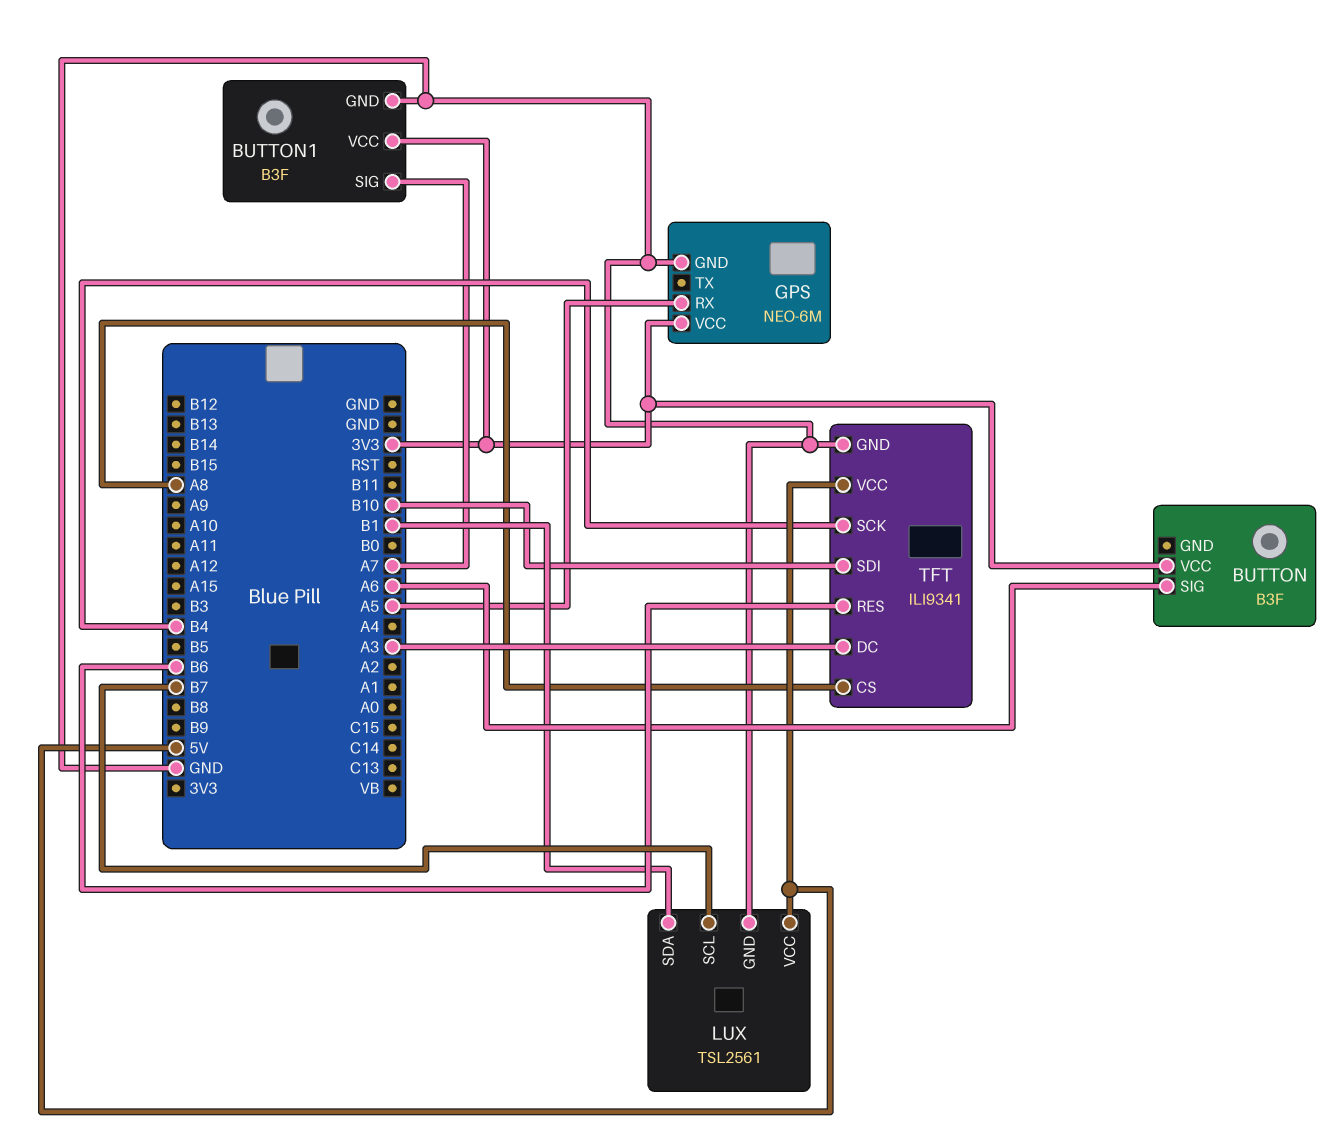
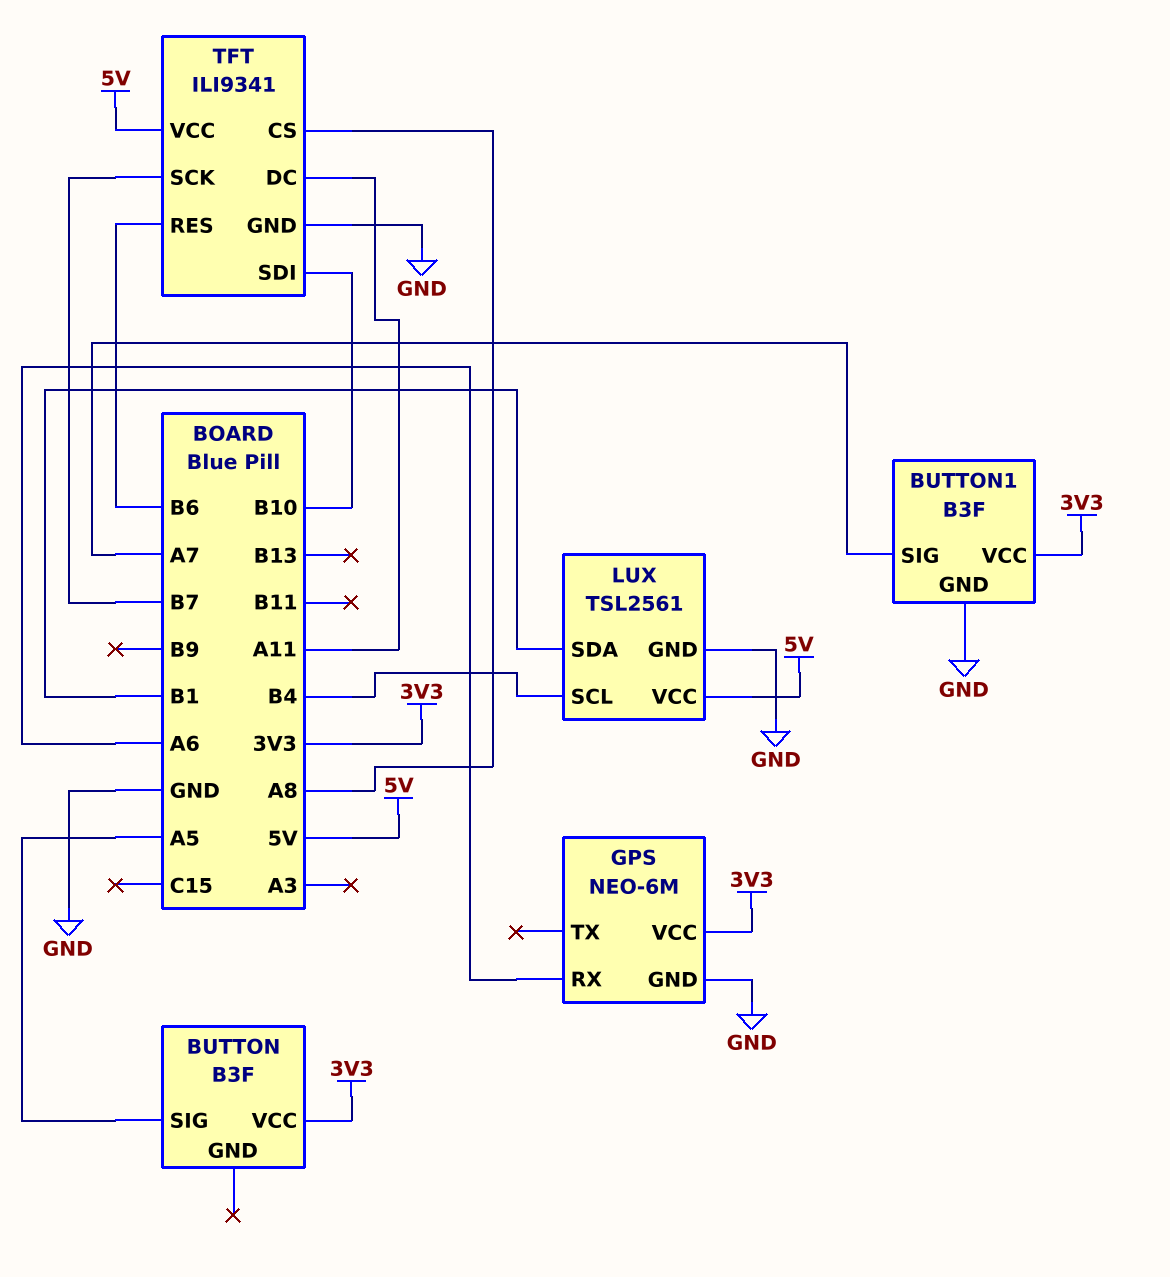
BUTTON pin SIG: A6 -> A5
GPS pin RX: A5 -> A6
LUX pin SCL: B7 -> B4
TFT pin DC: A3 -> A11
TFT pin SCK: B4 -> B7

